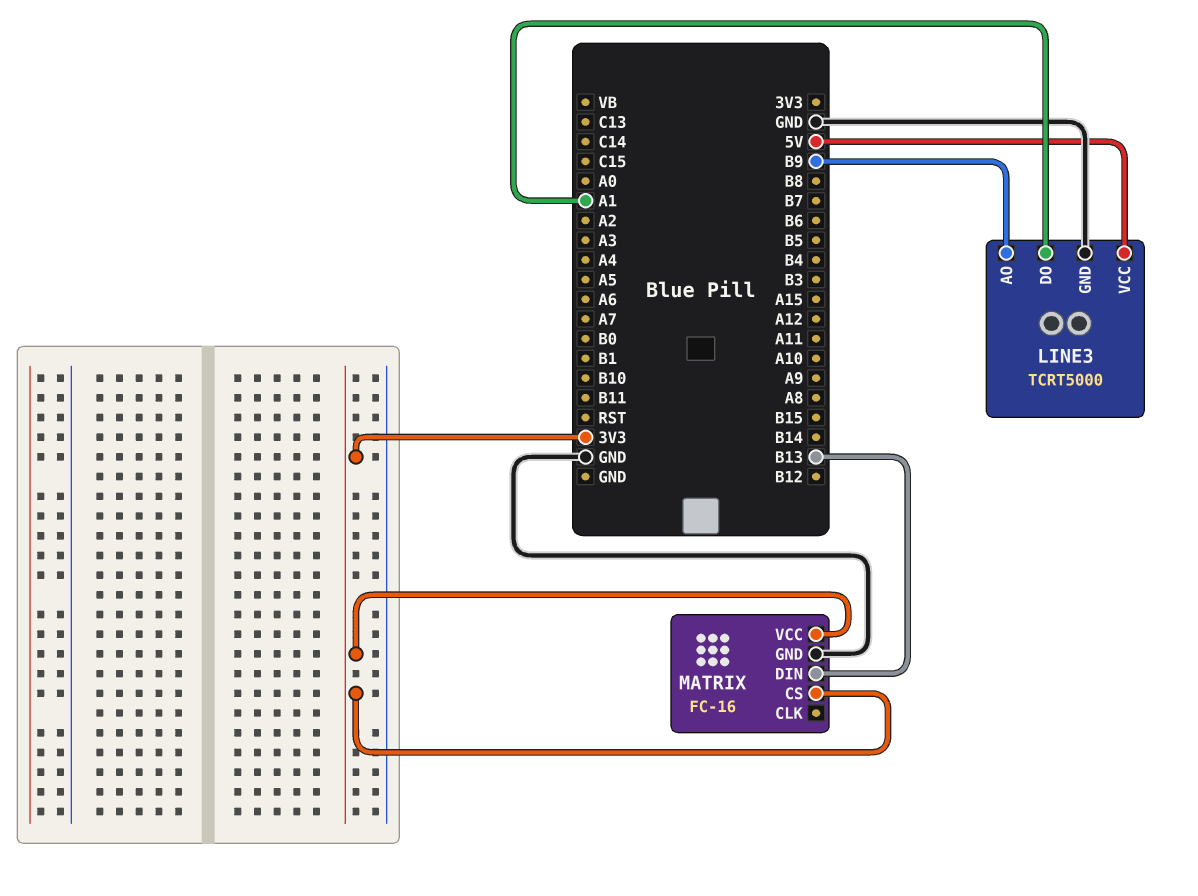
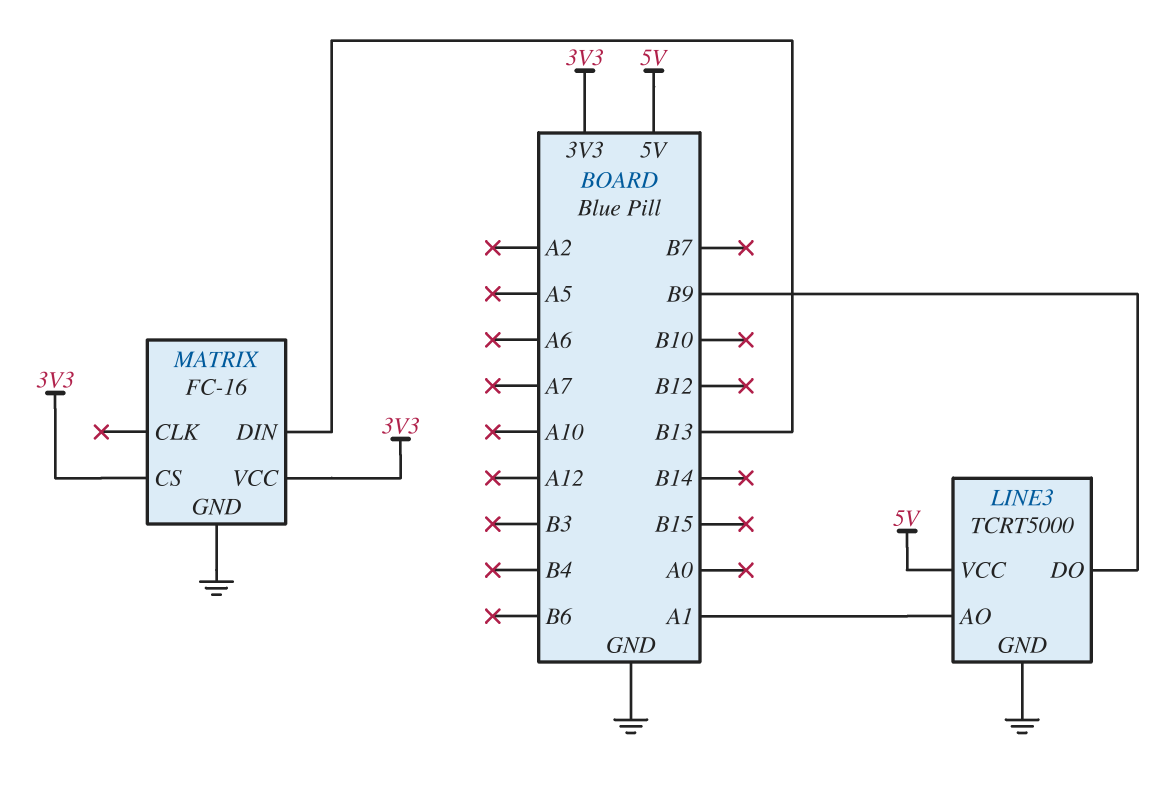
LINE3 pin AO: B9 -> A1
LINE3 pin DO: A1 -> B9

